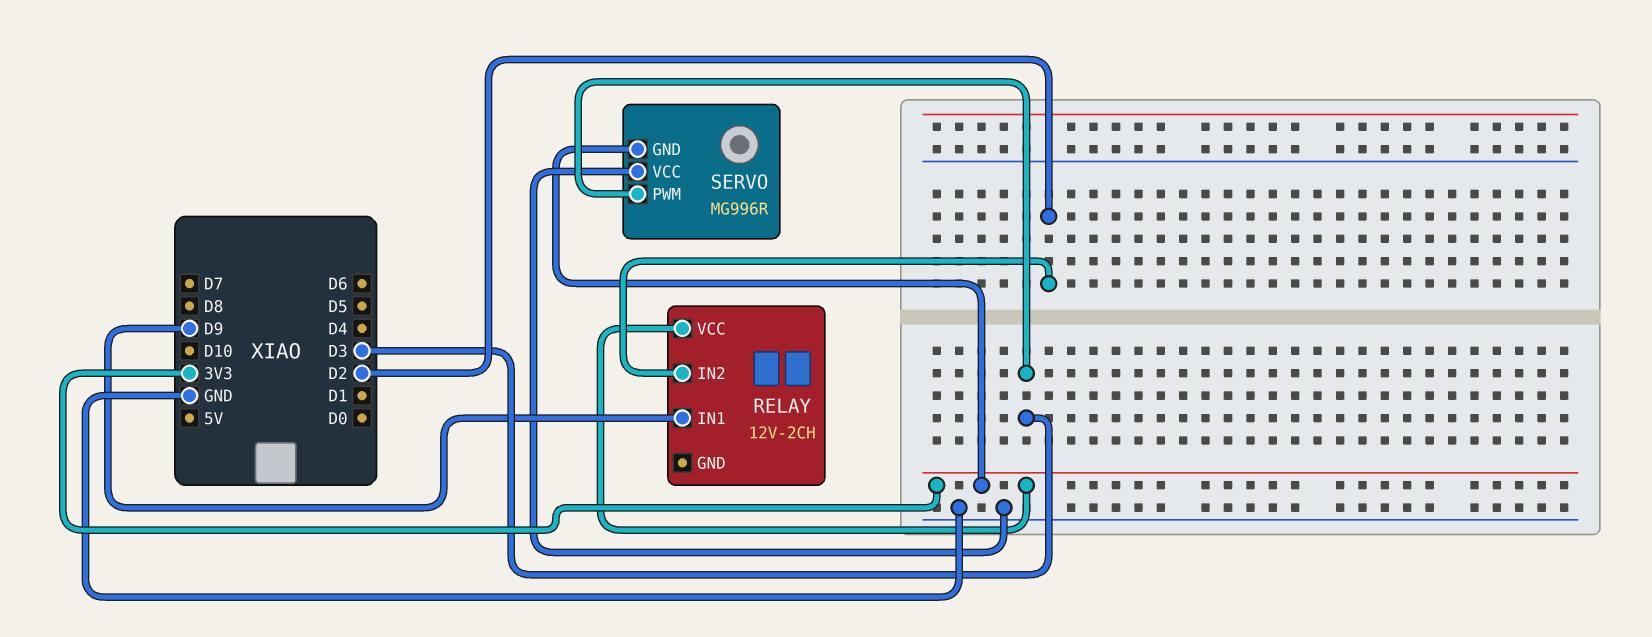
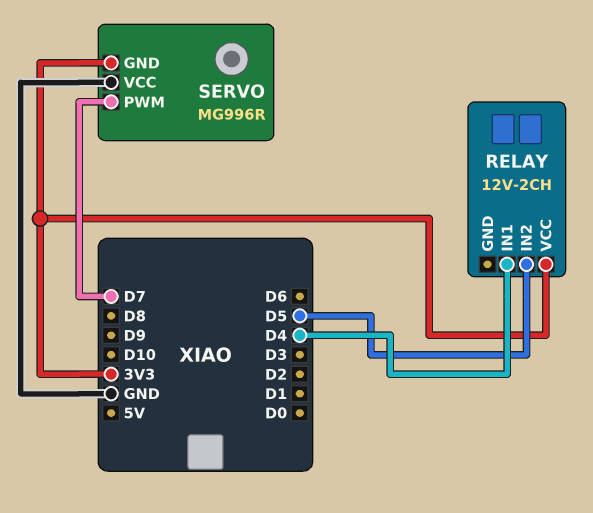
RELAY pin IN1: D9 -> D4
RELAY pin IN2: D2 -> D5
SERVO pin PWM: D3 -> D7

